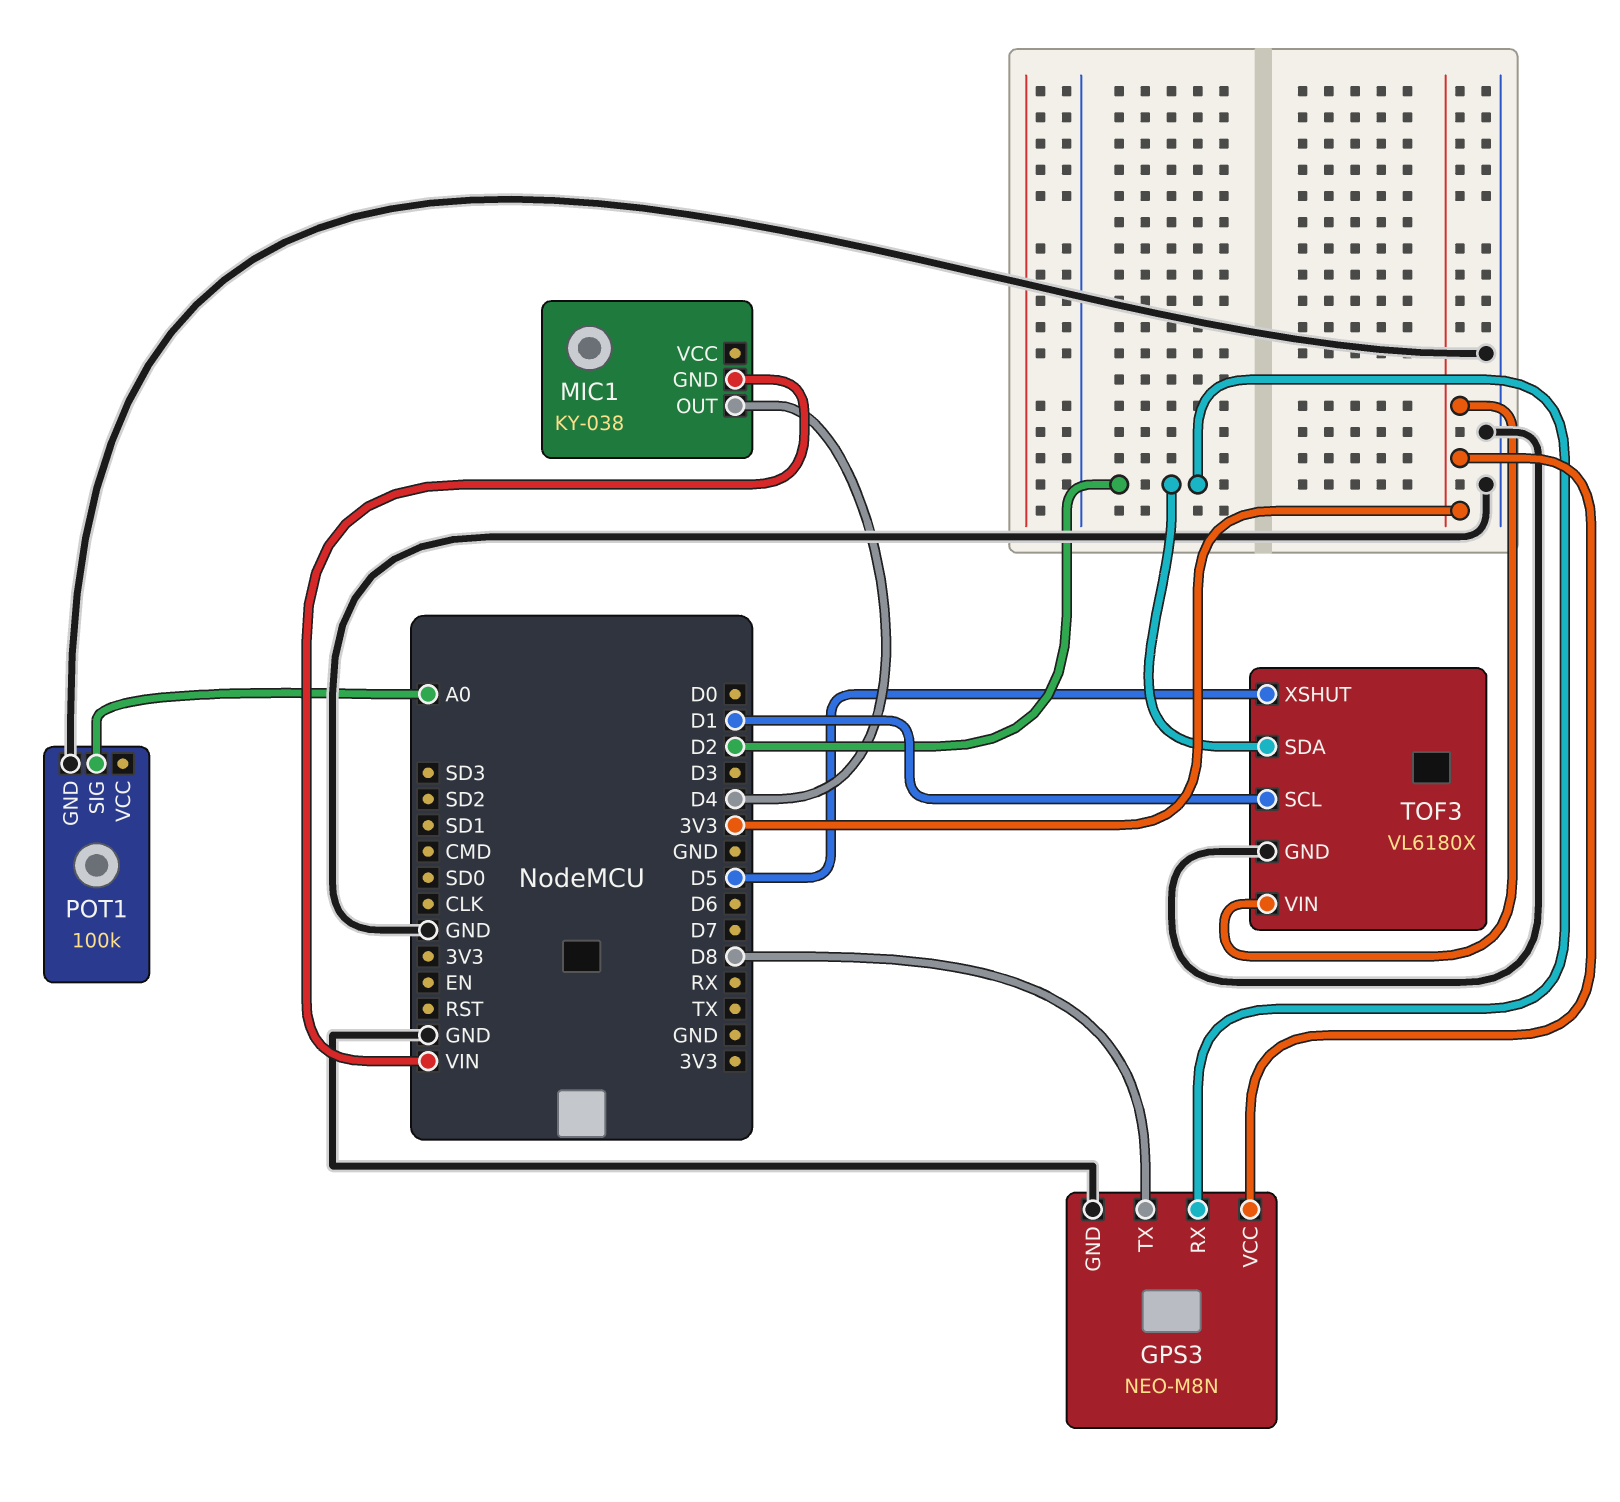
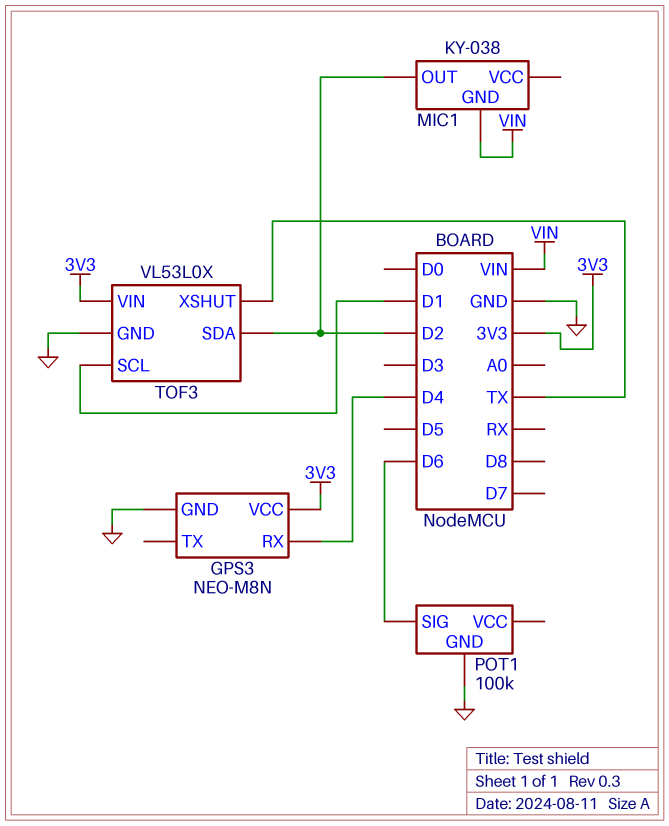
GPS3 pin RX: D2 -> D4
GPS3 pin TX: D8 -> none
MIC1 pin OUT: D4 -> D2
POT1 pin SIG: A0 -> D6
TOF3: VL6180X -> VL53L0X
TOF3 pin XSHUT: D5 -> TX

